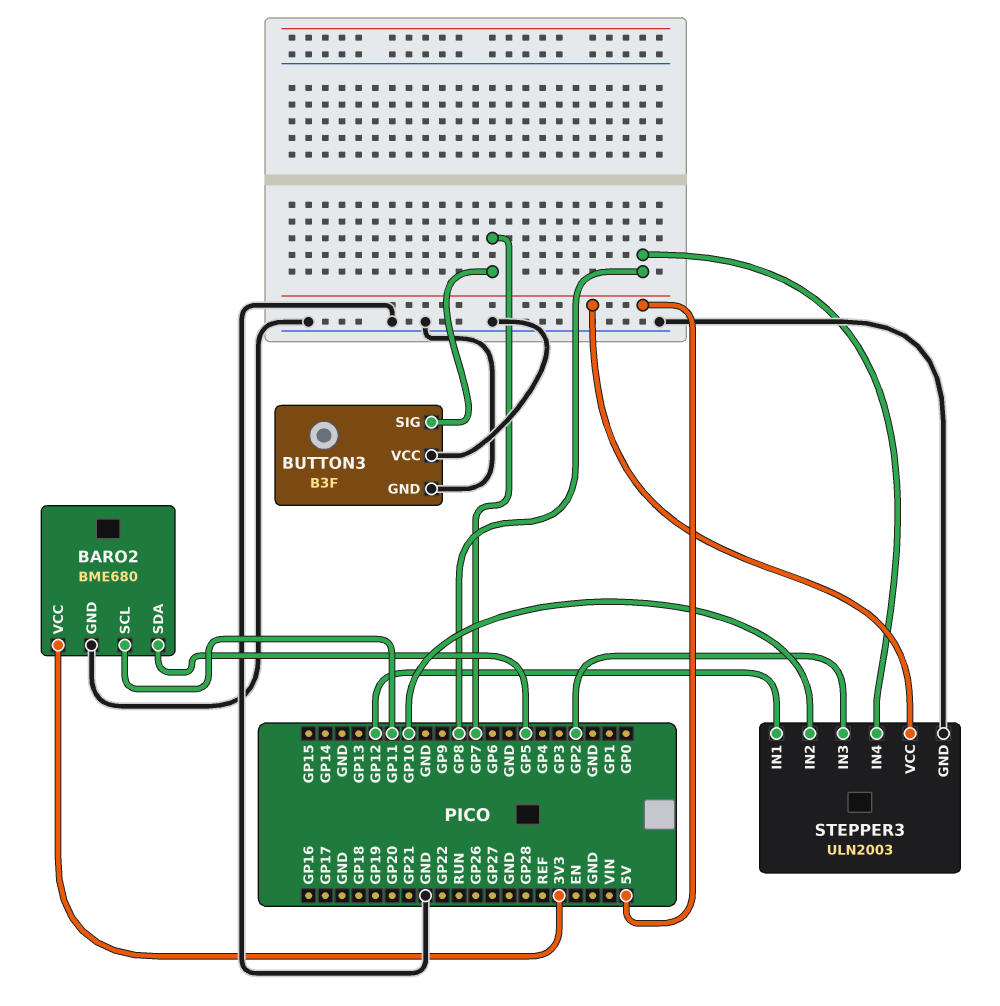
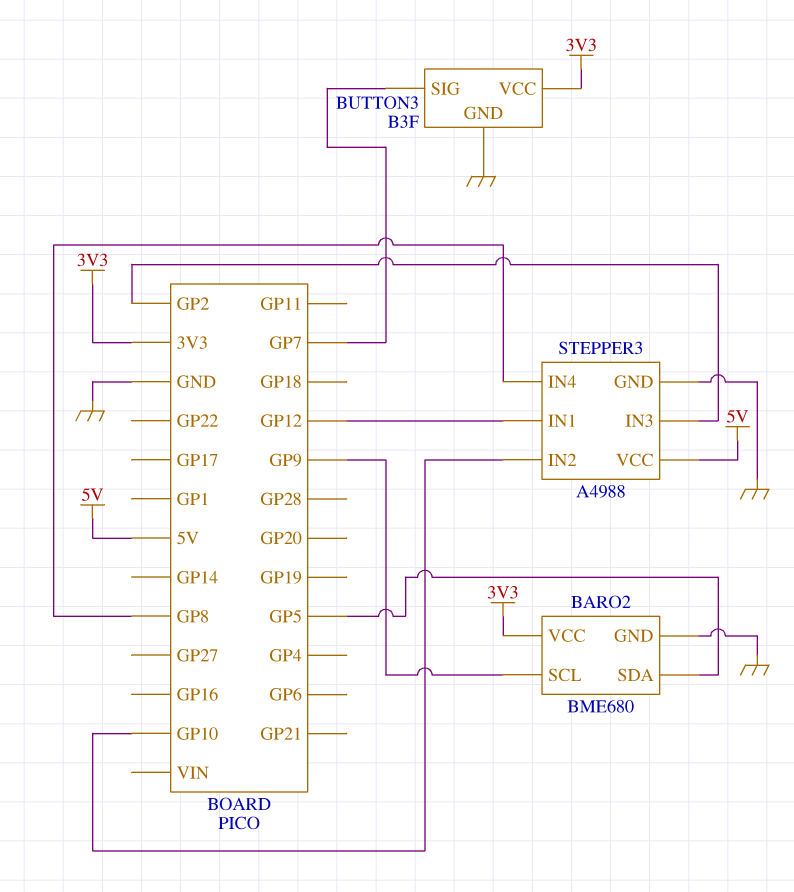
BARO2 pin SCL: GP11 -> GP9
BUTTON3 pin VCC: GND -> 3V3
STEPPER3: ULN2003 -> A4988

